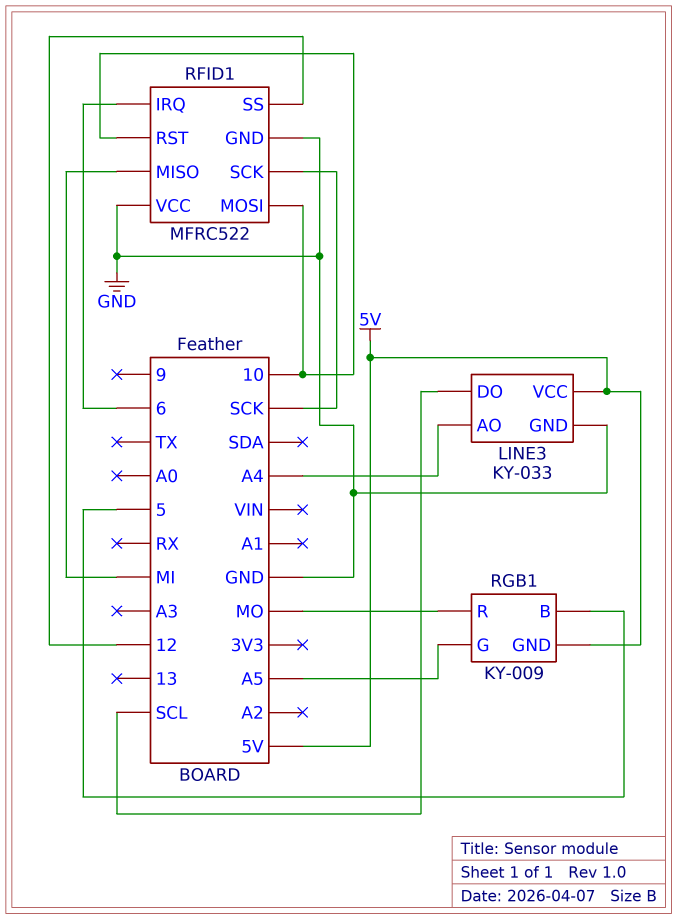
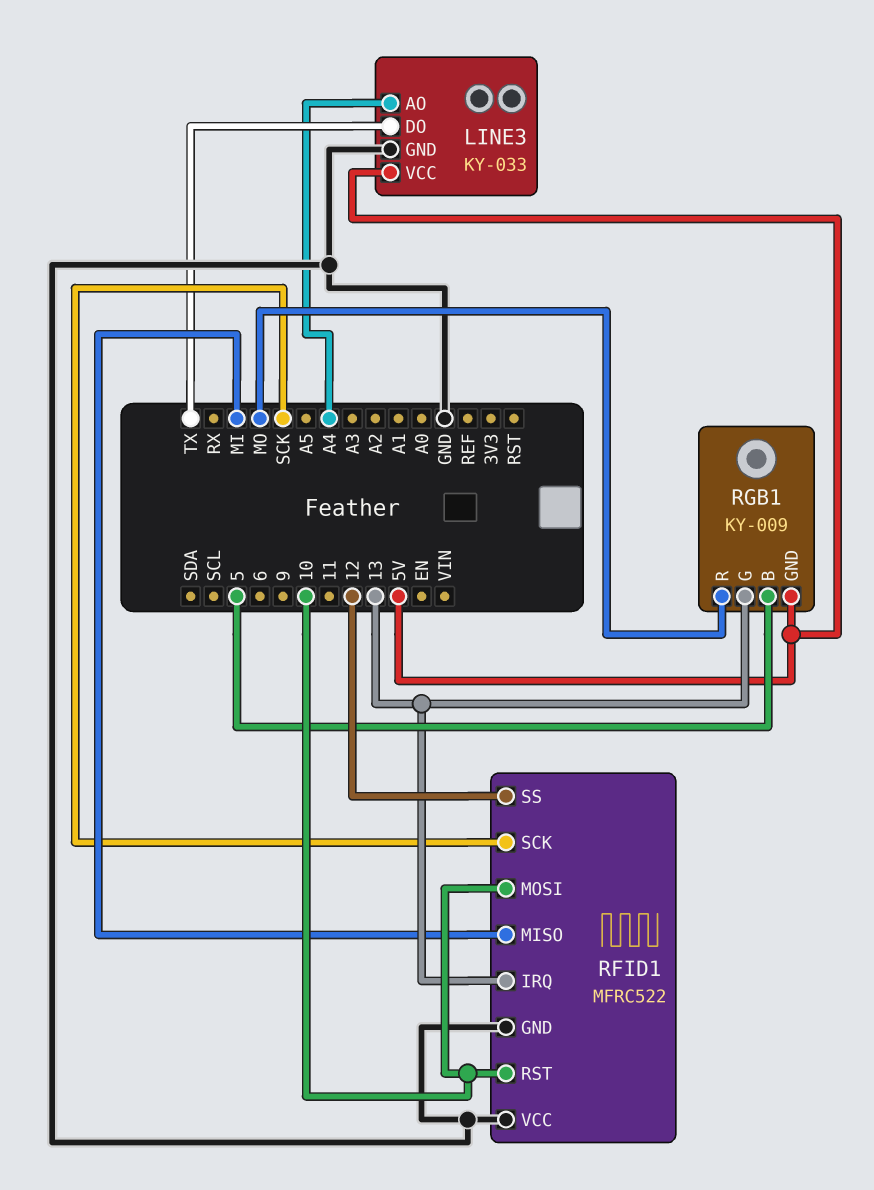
LINE3 pin DO: SCL -> TX
RFID1 pin IRQ: 6 -> 13
RGB1 pin G: A5 -> 13

